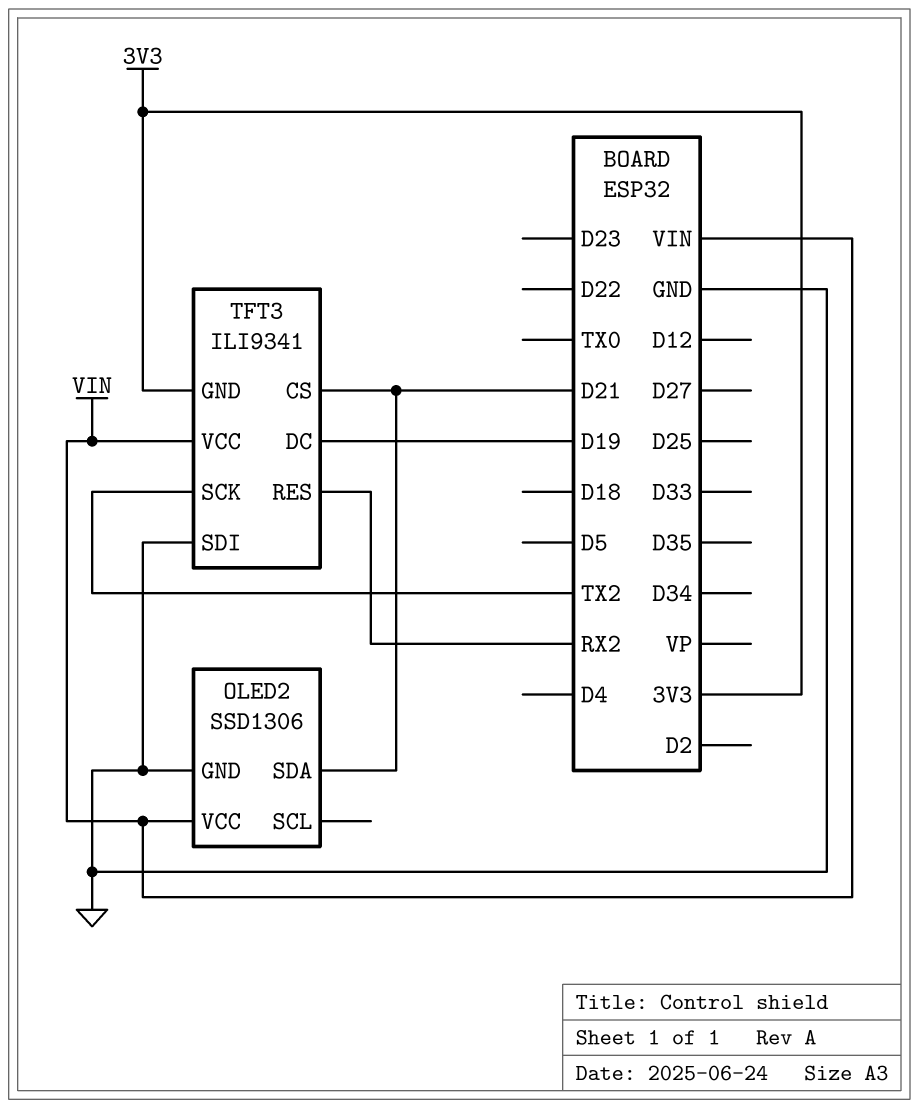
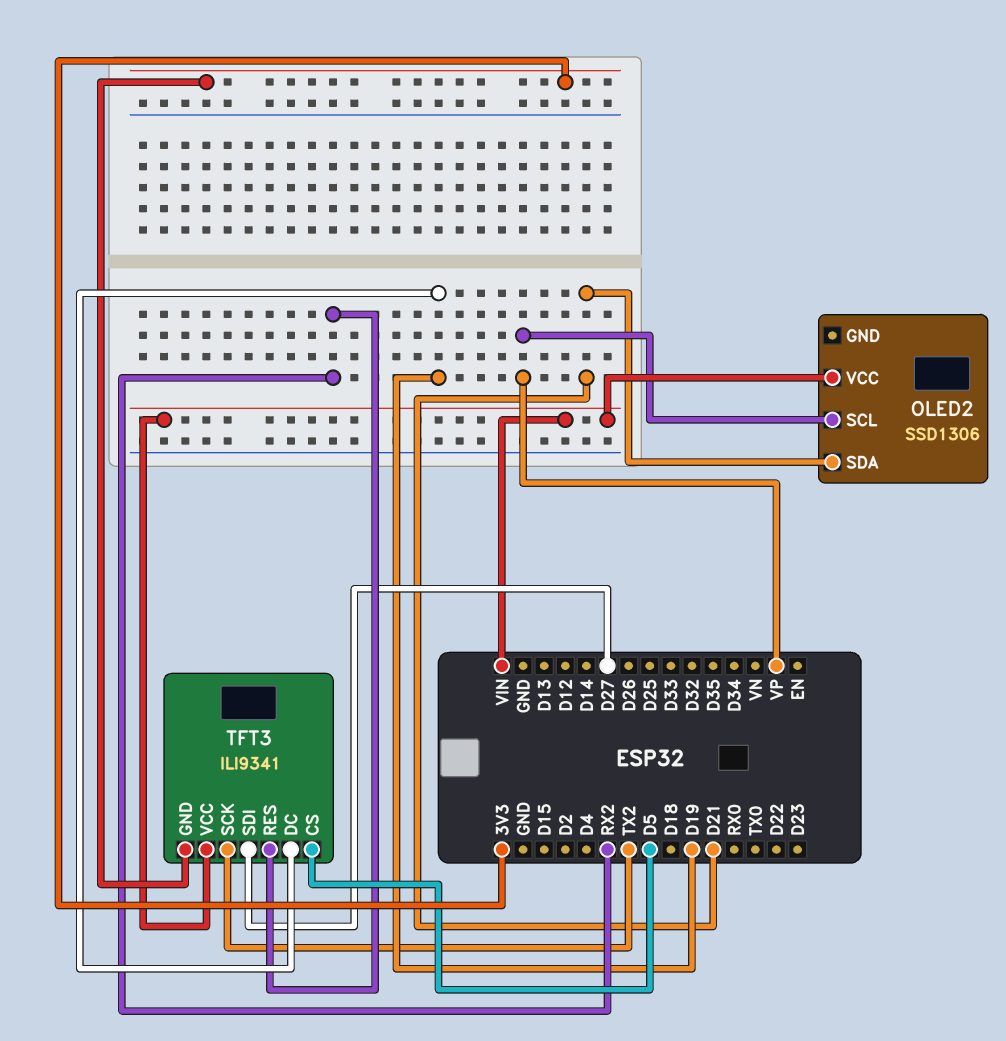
OLED2 pin GND: GND -> none
OLED2 pin SCL: none -> VP
TFT3 pin CS: D21 -> D5
TFT3 pin SDI: GND -> D27

